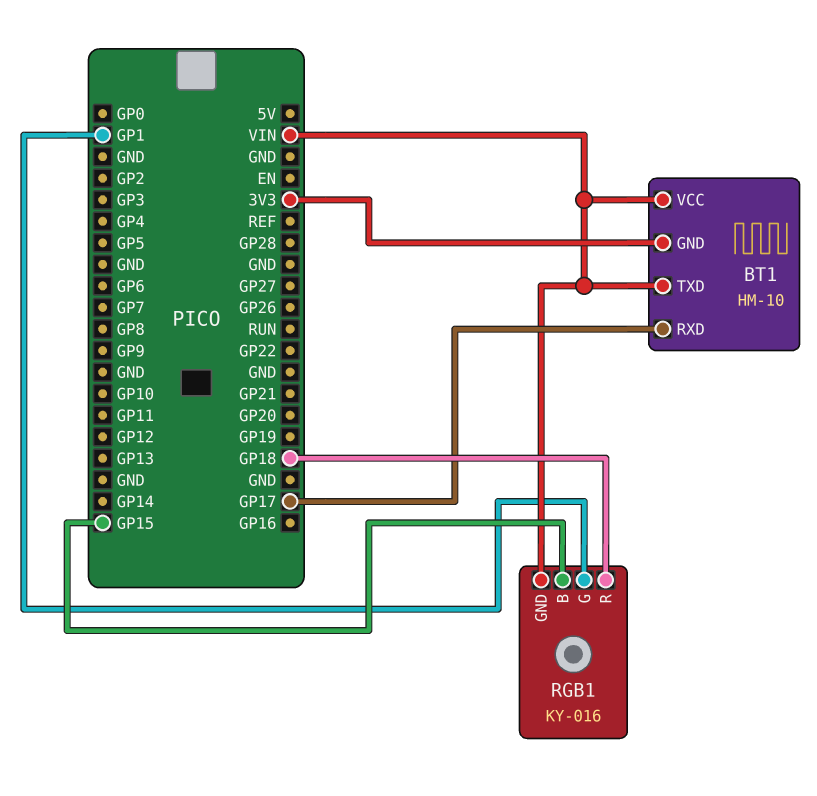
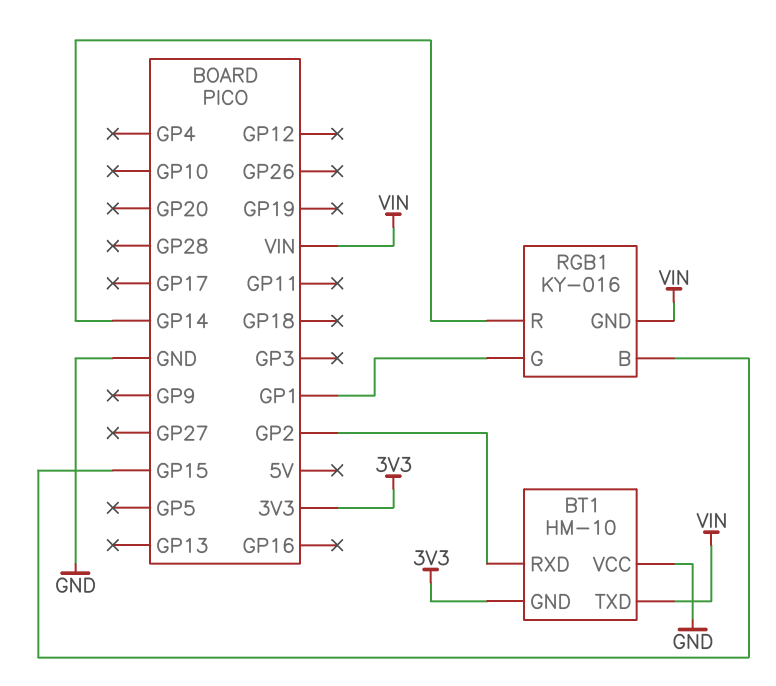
BT1 pin RXD: GP17 -> GP2
BT1 pin VCC: VIN -> GND
RGB1 pin R: GP18 -> GP14

